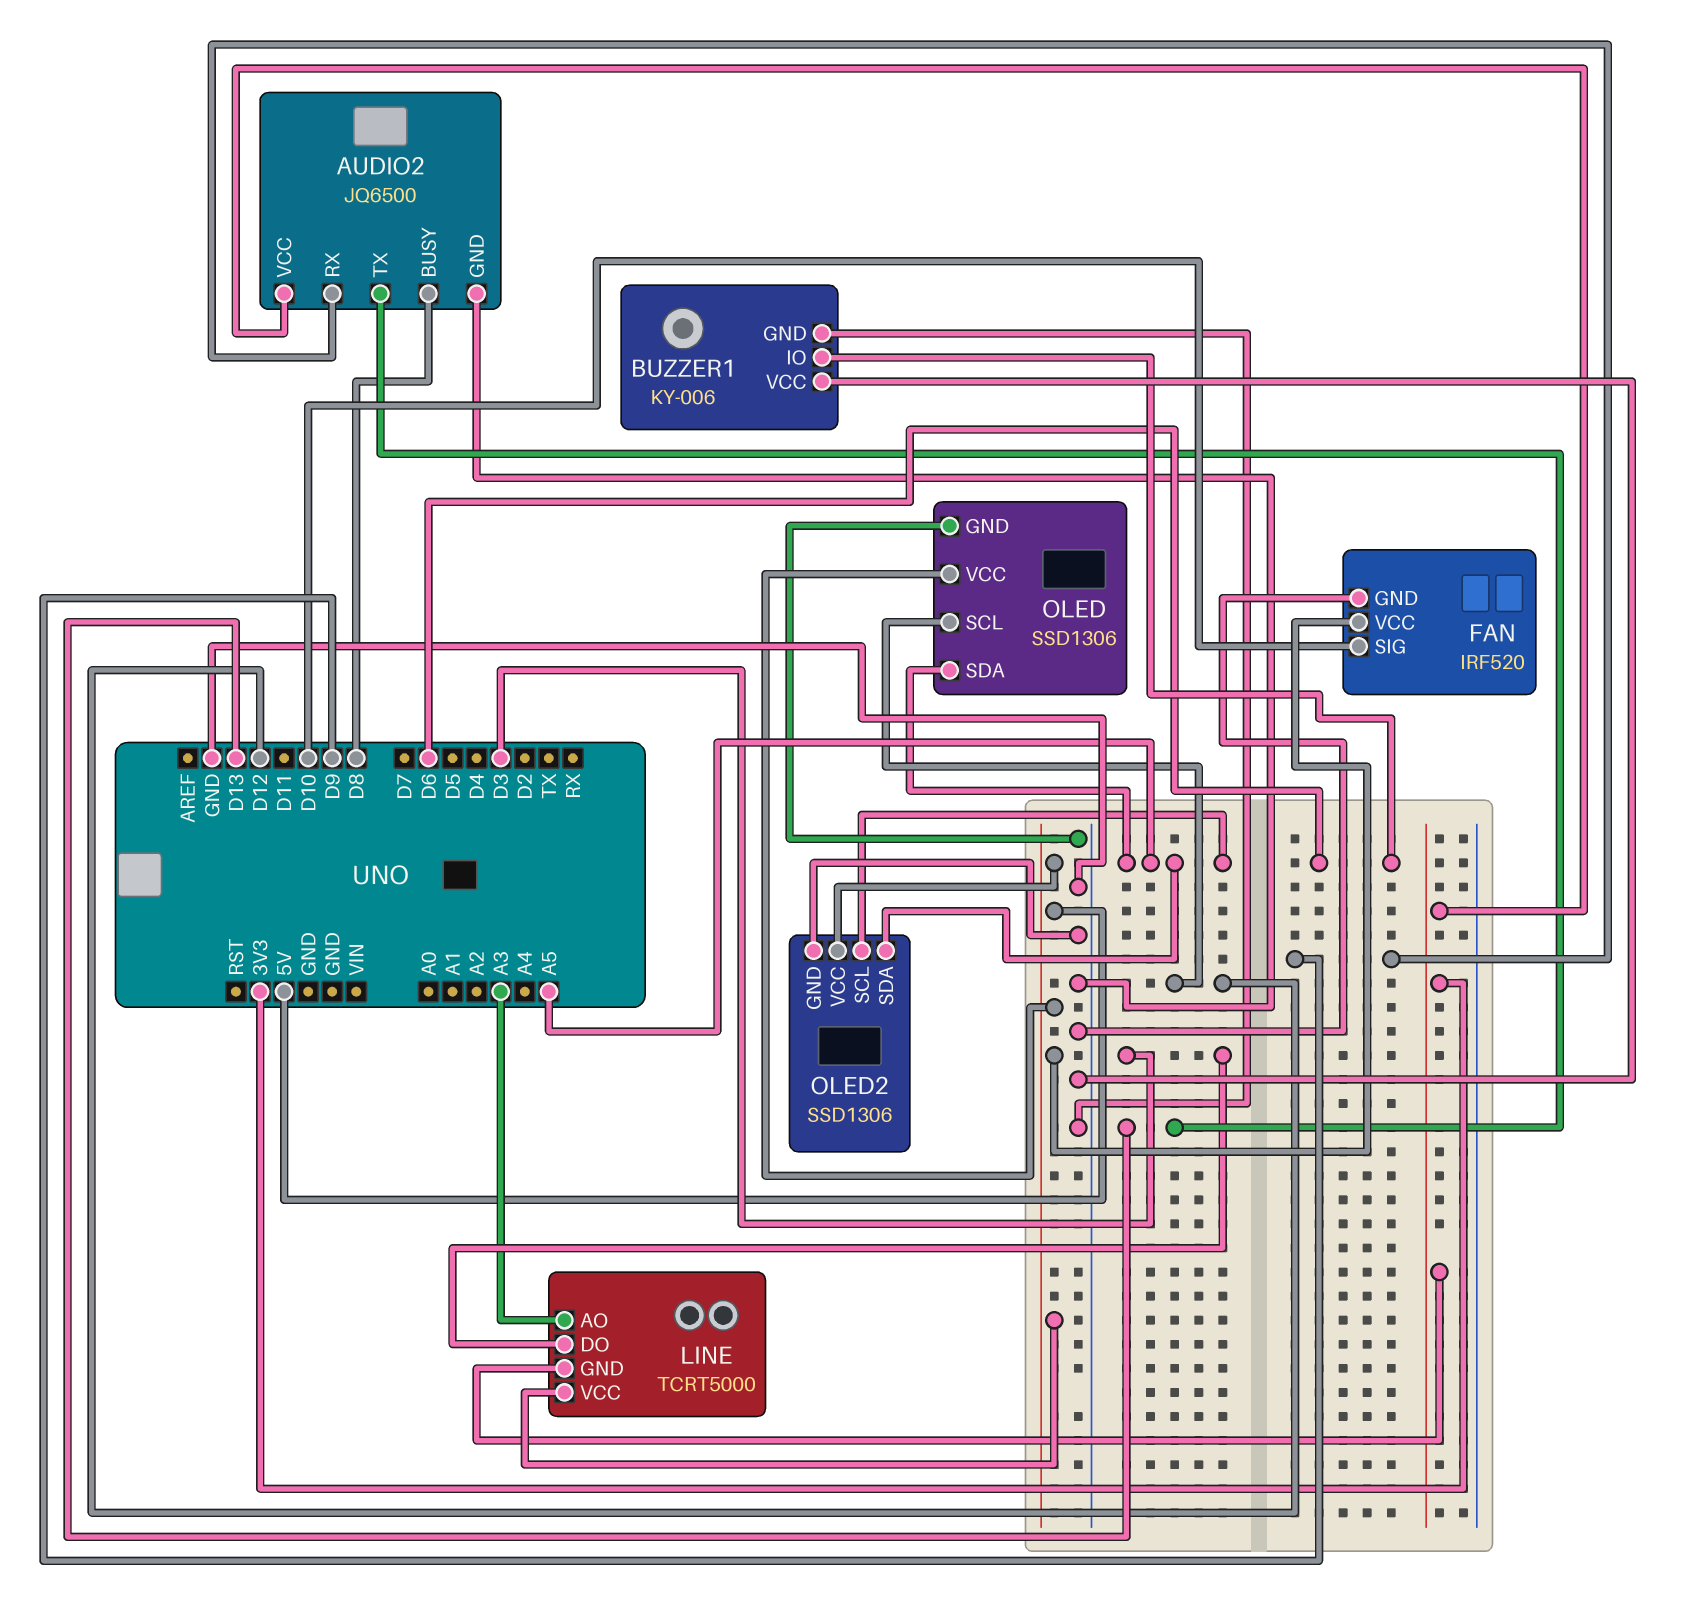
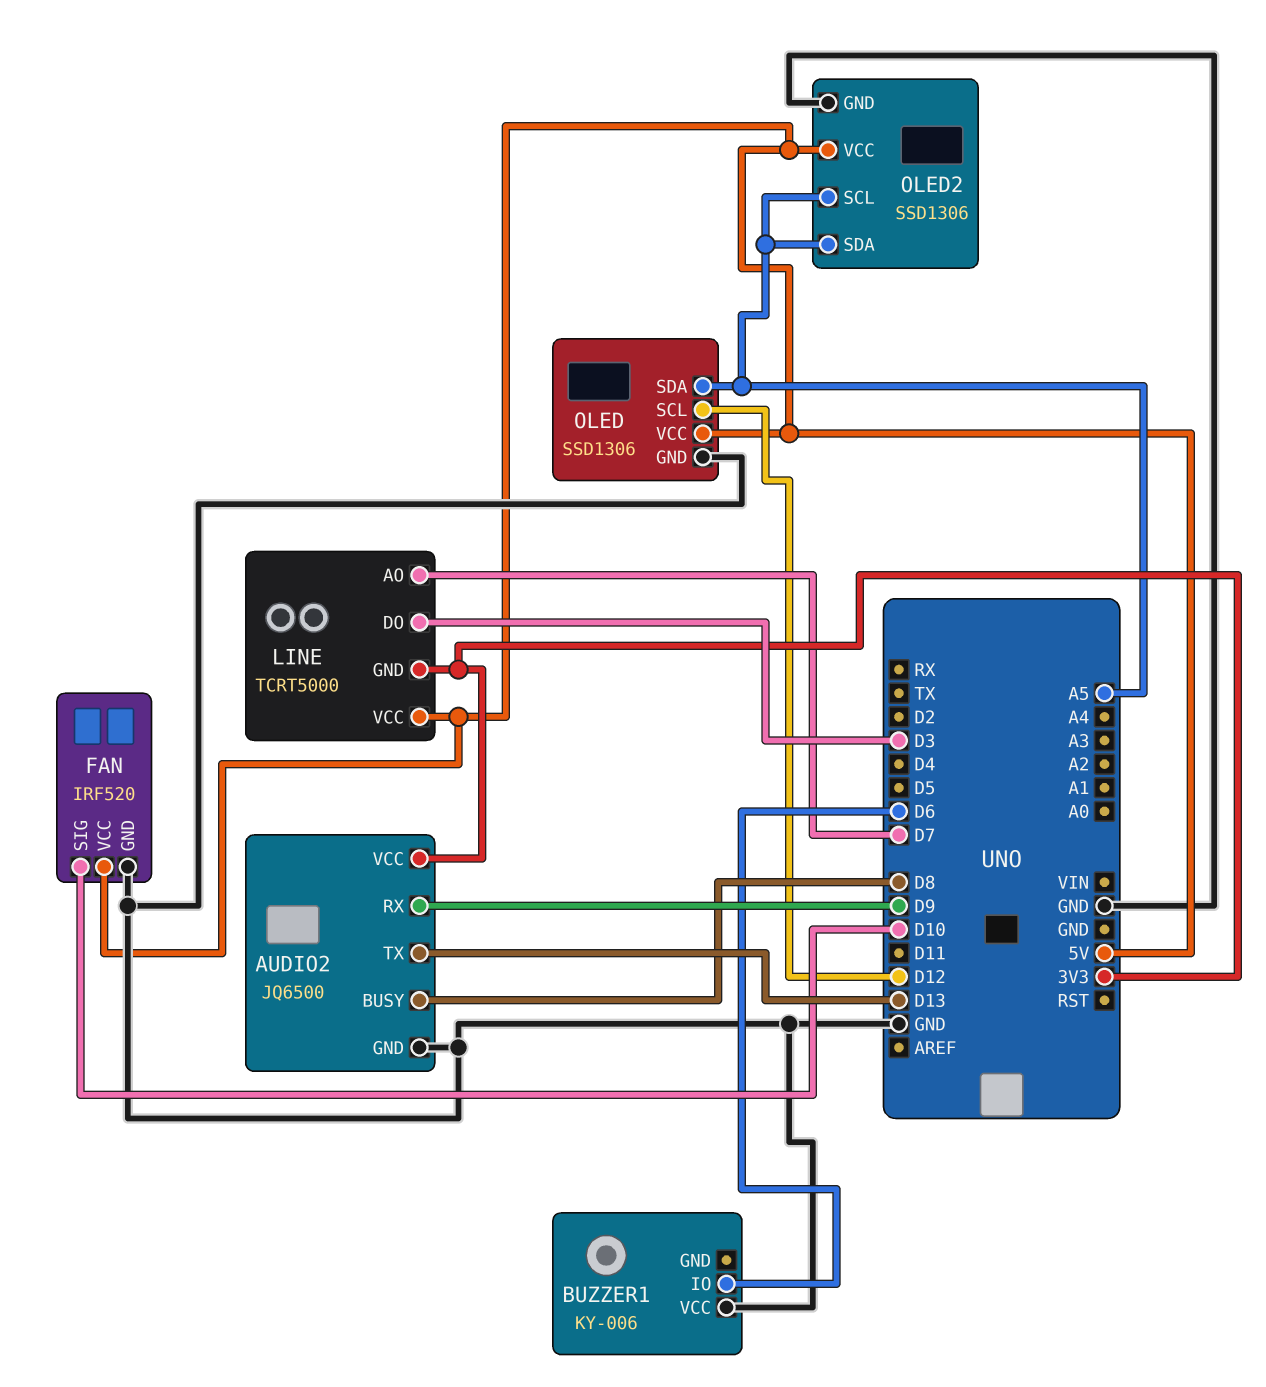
BUZZER1 pin GND: GND -> none
LINE pin AO: A3 -> D7

